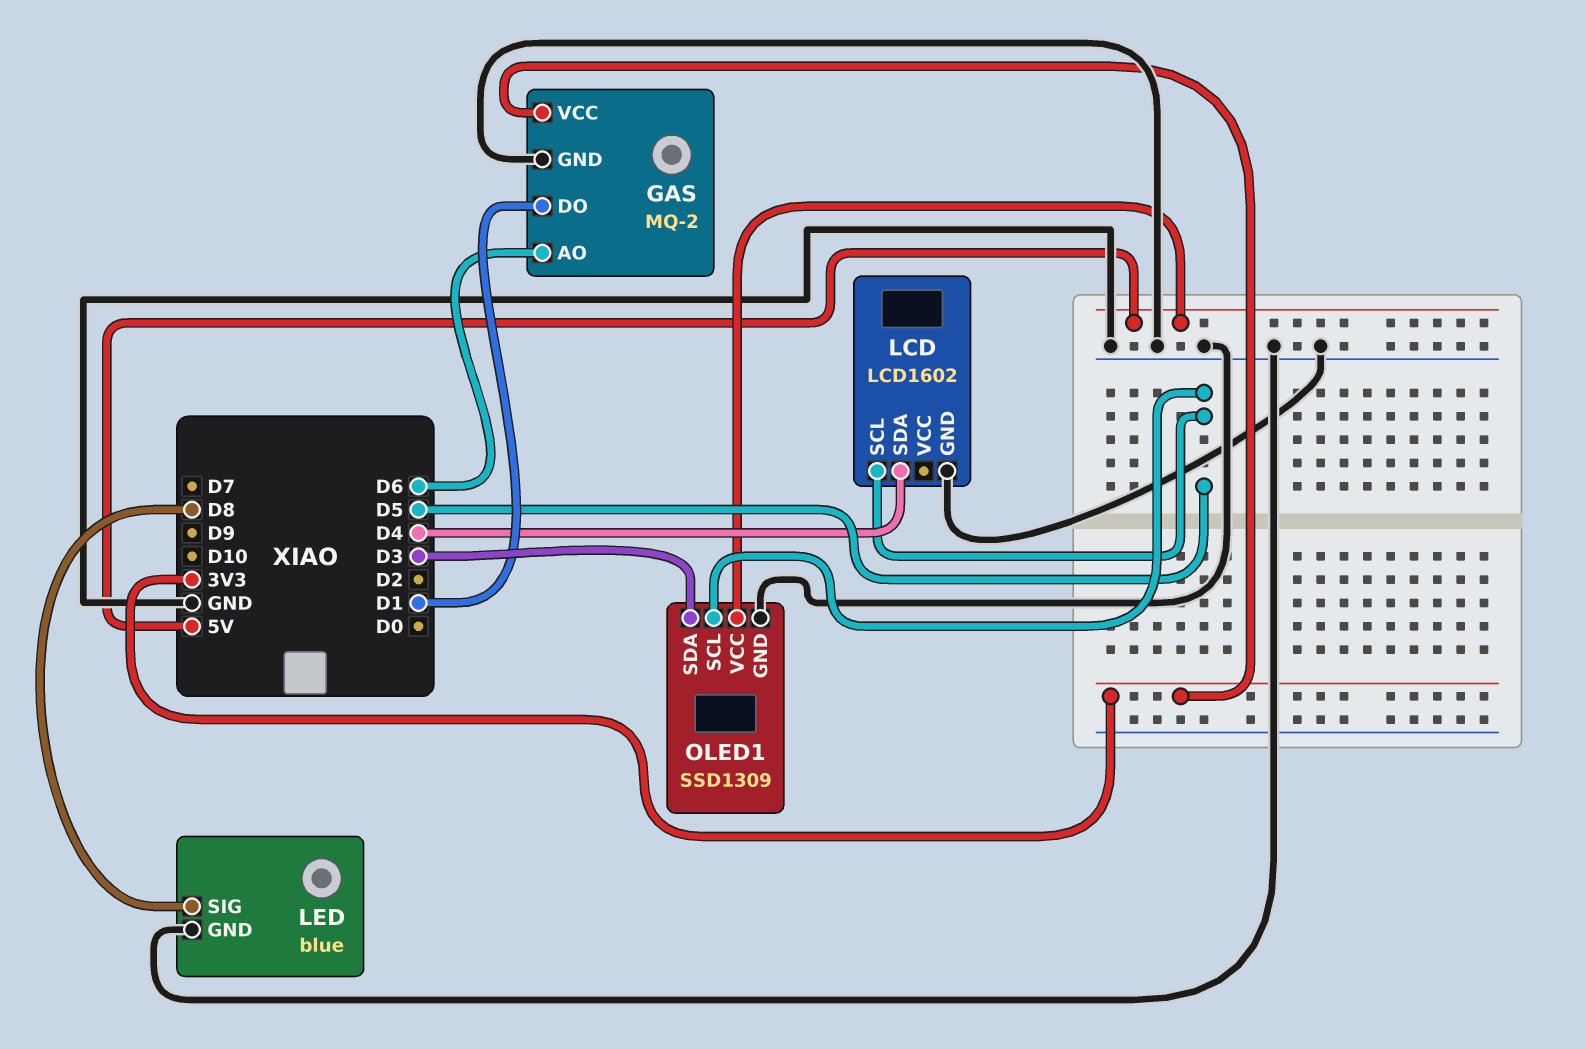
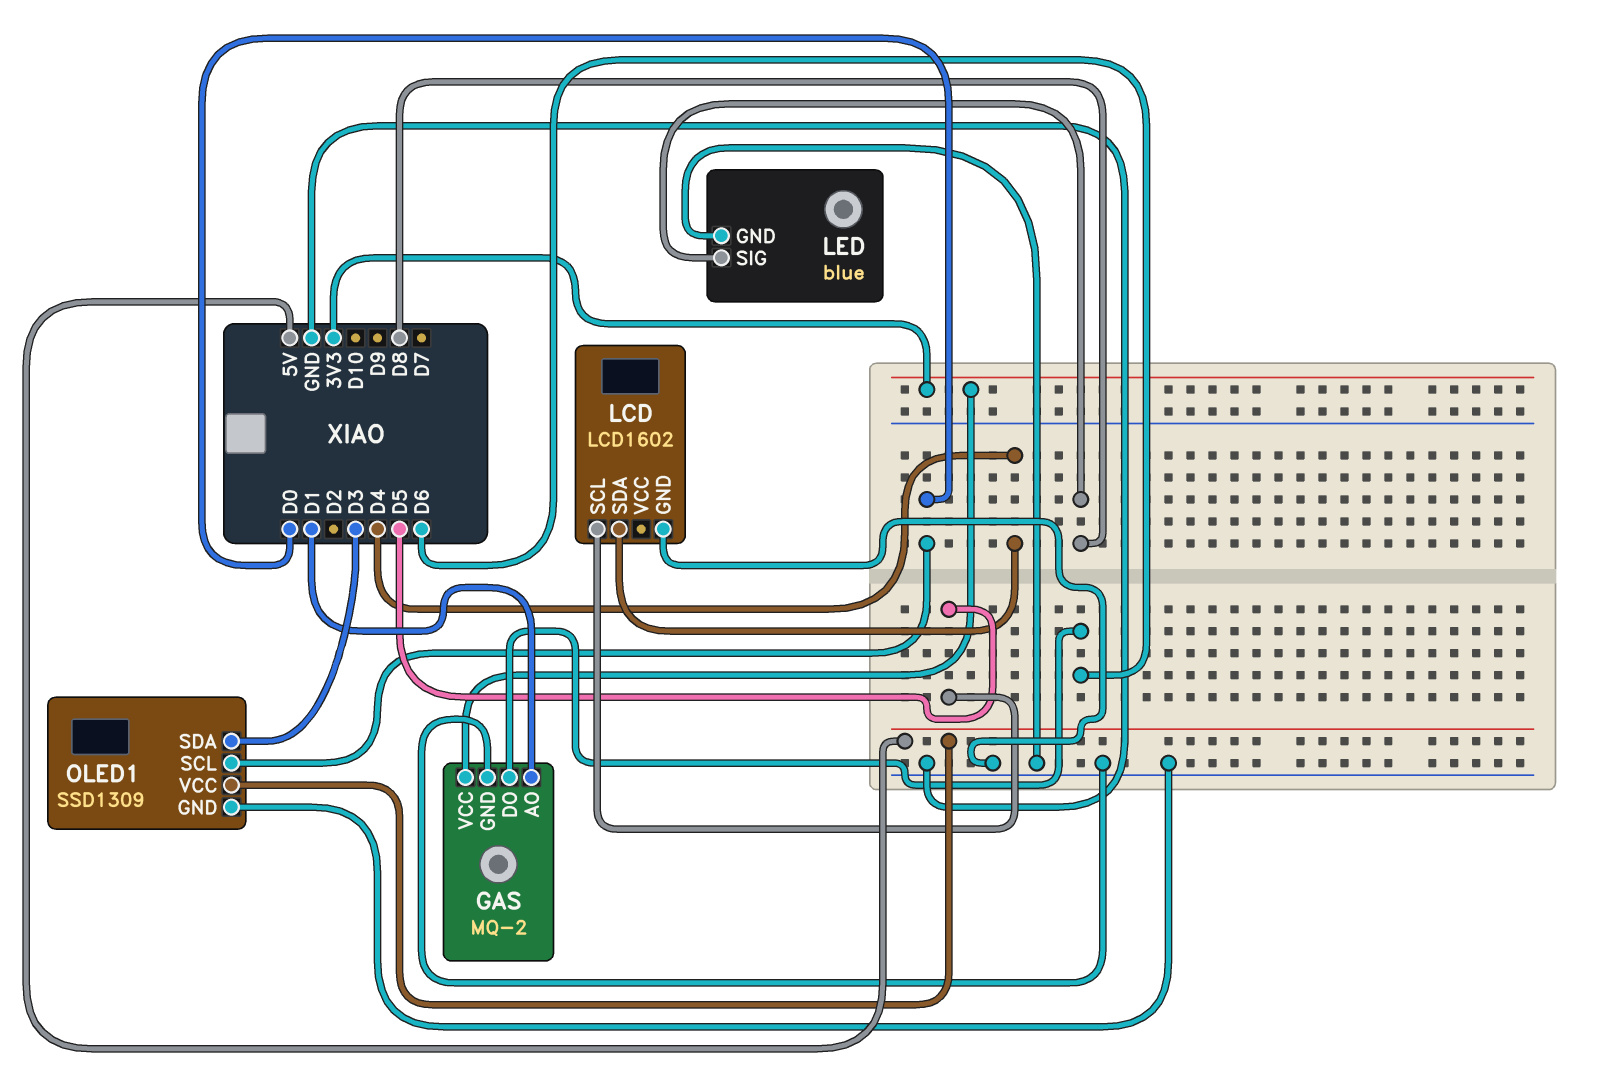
GAS pin AO: D6 -> D1
GAS pin DO: D1 -> D6
OLED1 pin SCL: D5 -> D0

